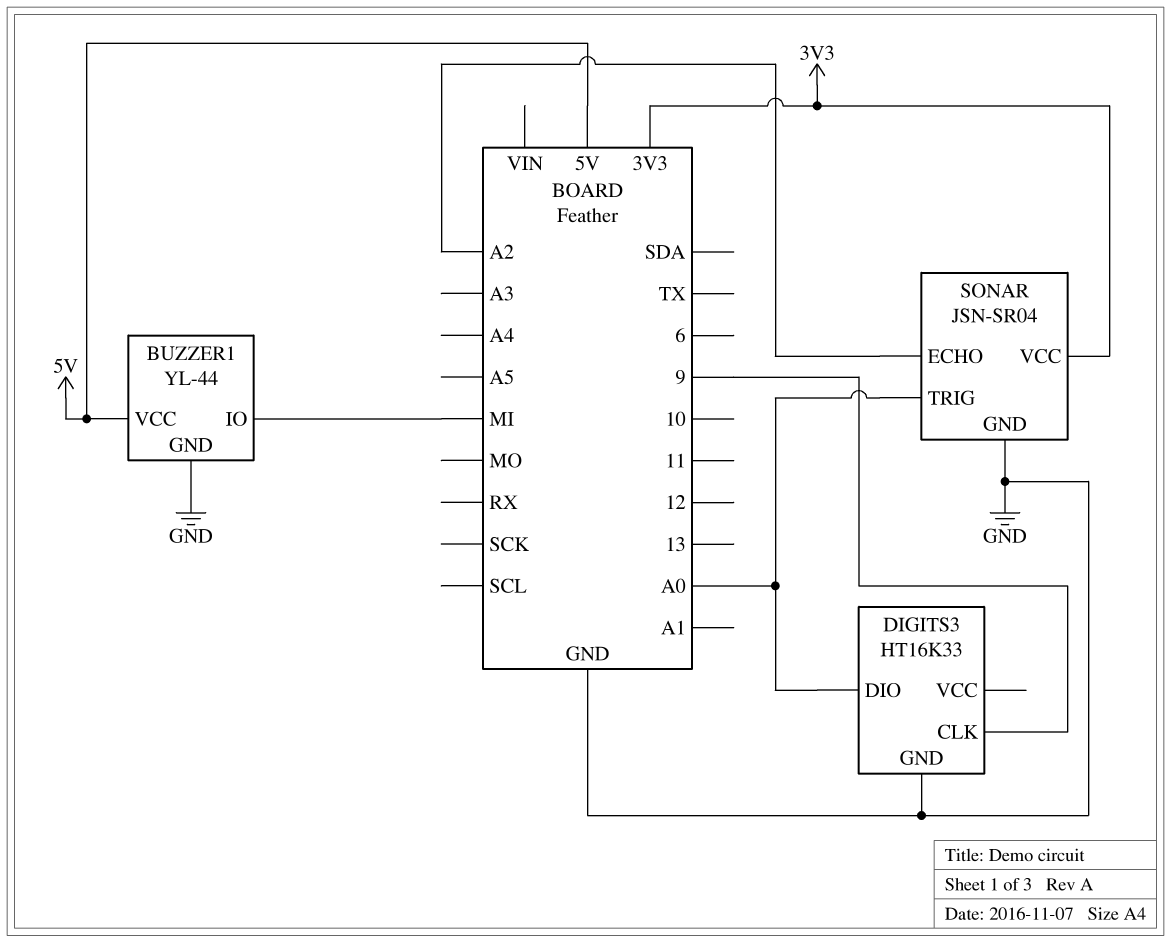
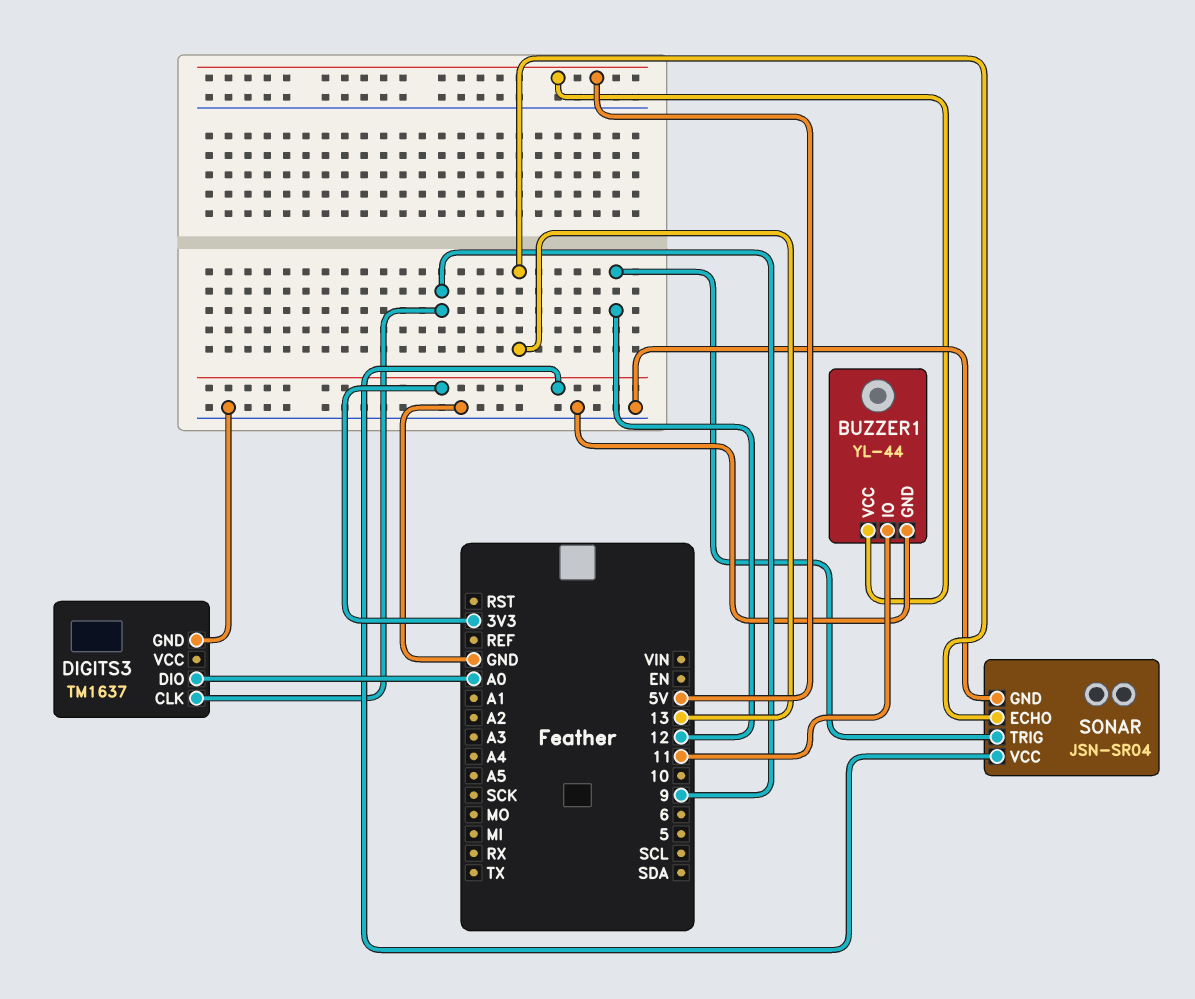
BUZZER1 pin IO: MI -> 11
DIGITS3: HT16K33 -> TM1637
SONAR pin ECHO: A2 -> 13
SONAR pin TRIG: A0 -> 12

